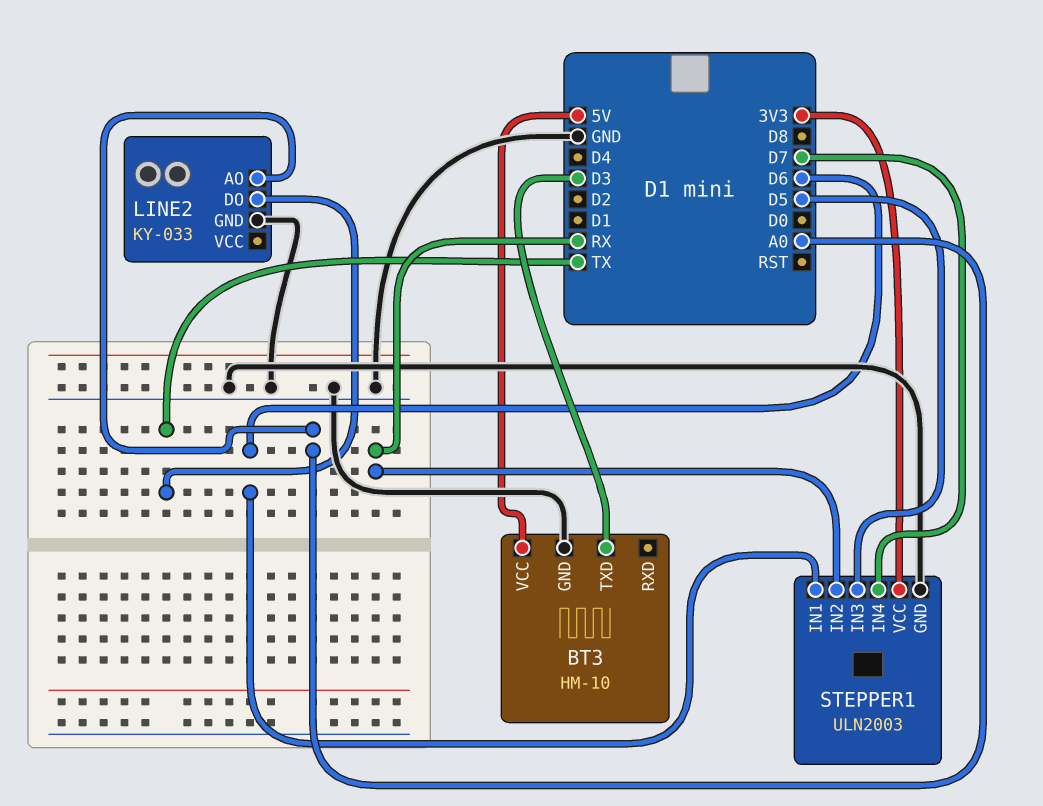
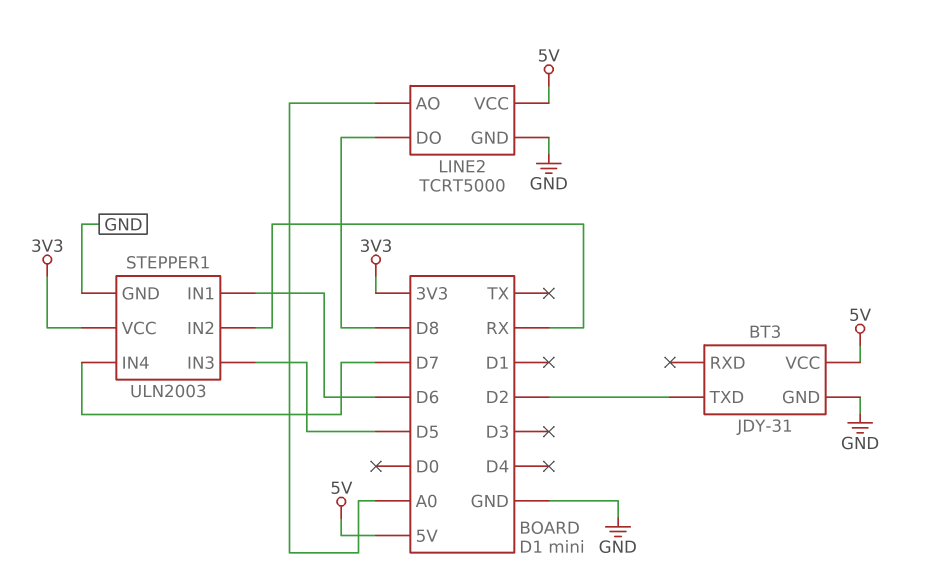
BT3: HM-10 -> JDY-31
BT3 pin TXD: D3 -> D2
LINE2: KY-033 -> TCRT5000
LINE2 pin DO: TX -> D8
LINE2 pin VCC: none -> 5V

